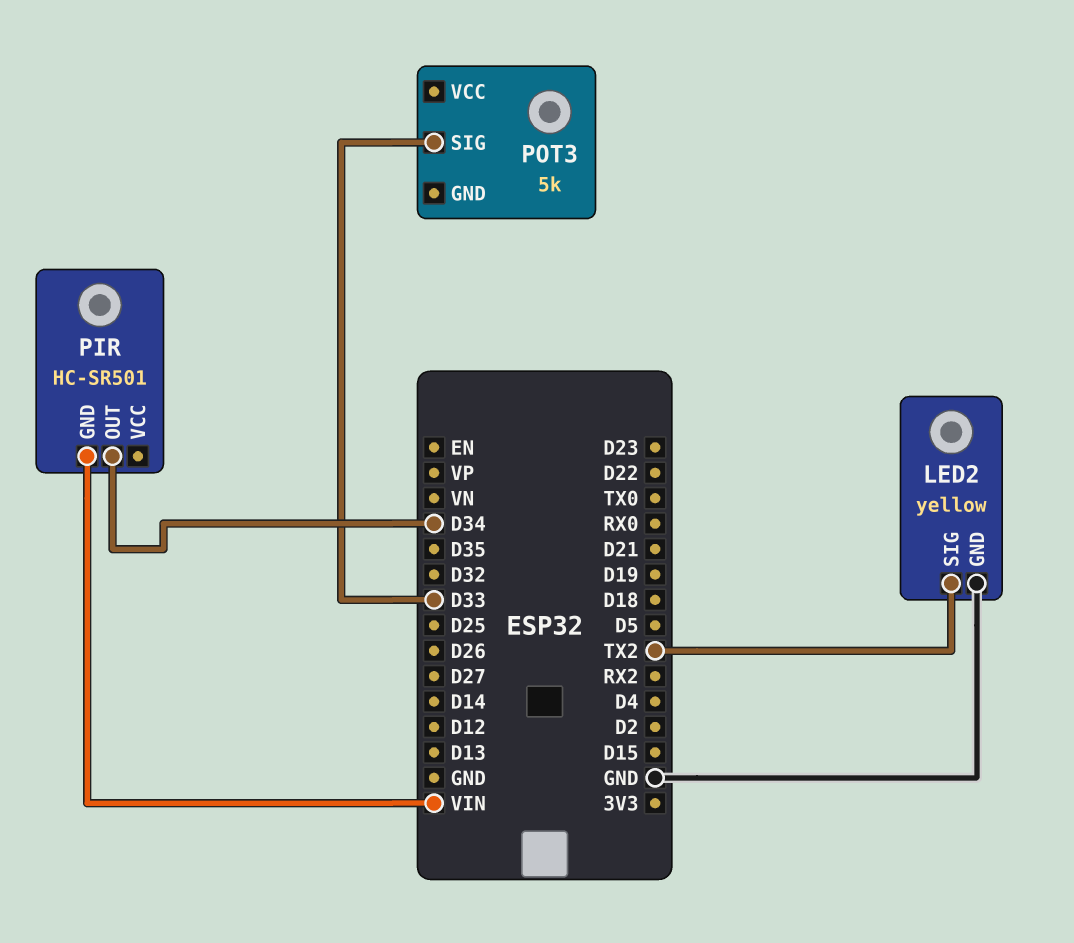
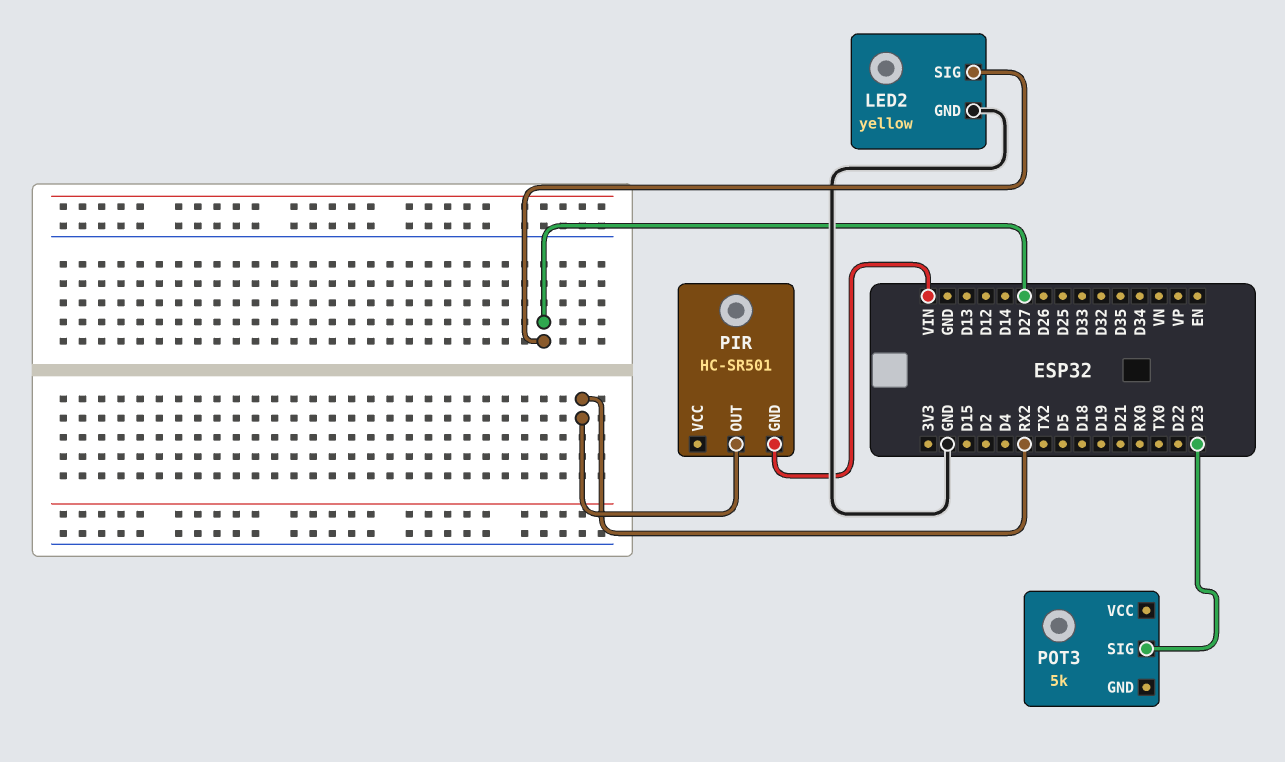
LED2 pin SIG: TX2 -> D27
PIR pin OUT: D34 -> RX2
POT3 pin SIG: D33 -> D23

